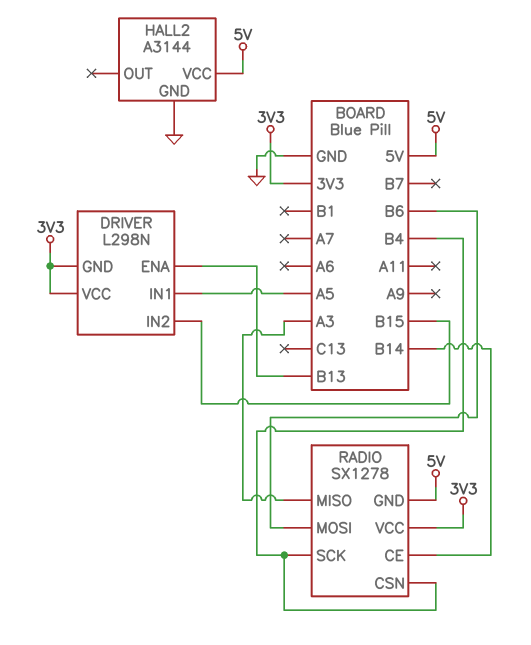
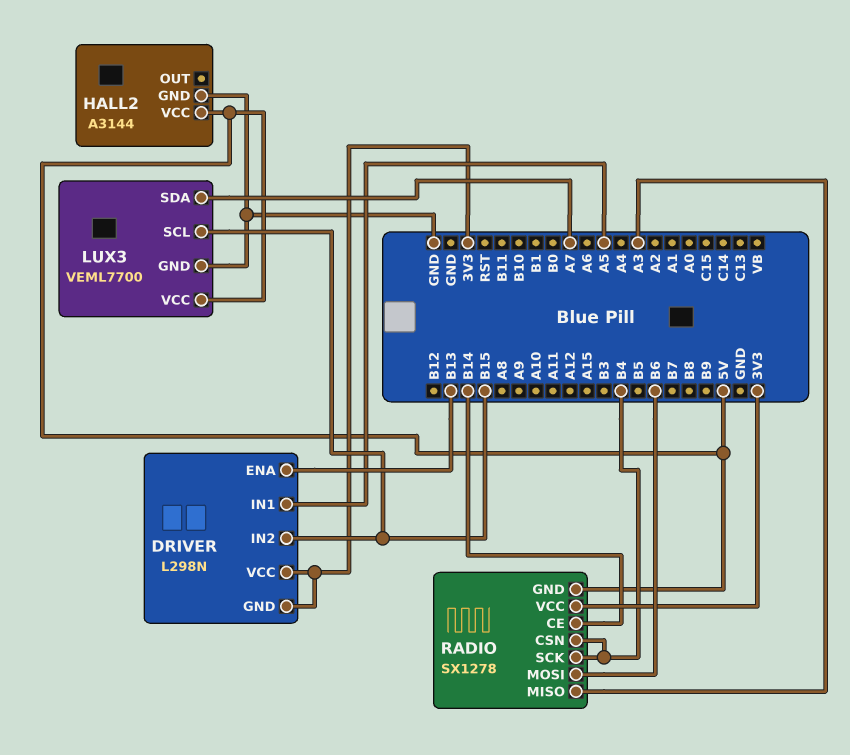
LUX3: none -> VEML7700
LUX3 pin GND: none -> GND
LUX3 pin SCL: none -> B15
LUX3 pin SDA: none -> A7
LUX3 pin VCC: none -> 5V

